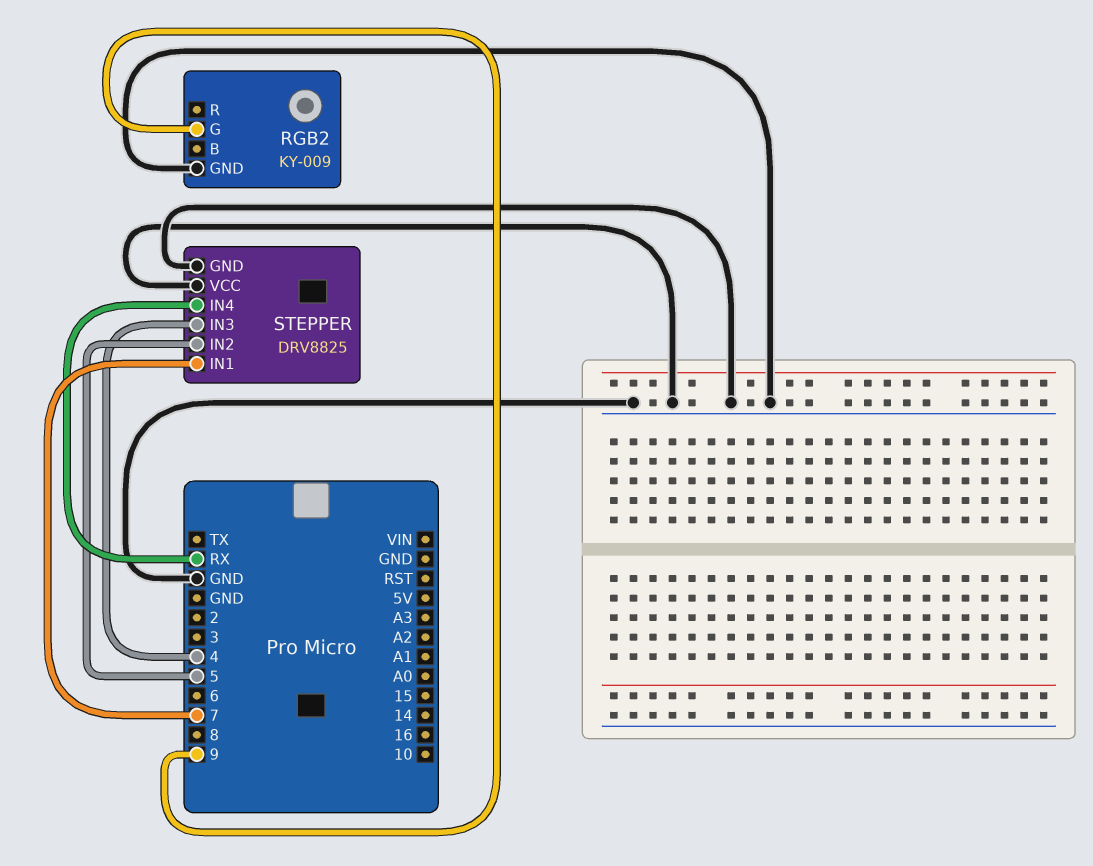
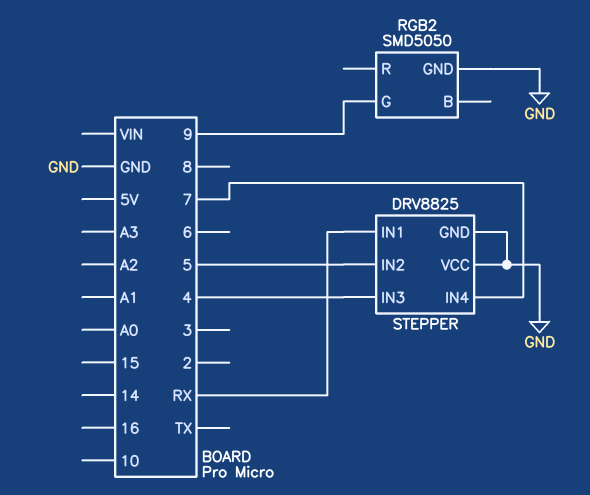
RGB2: KY-009 -> SMD5050
STEPPER pin IN1: 7 -> RX
STEPPER pin IN4: RX -> 7

